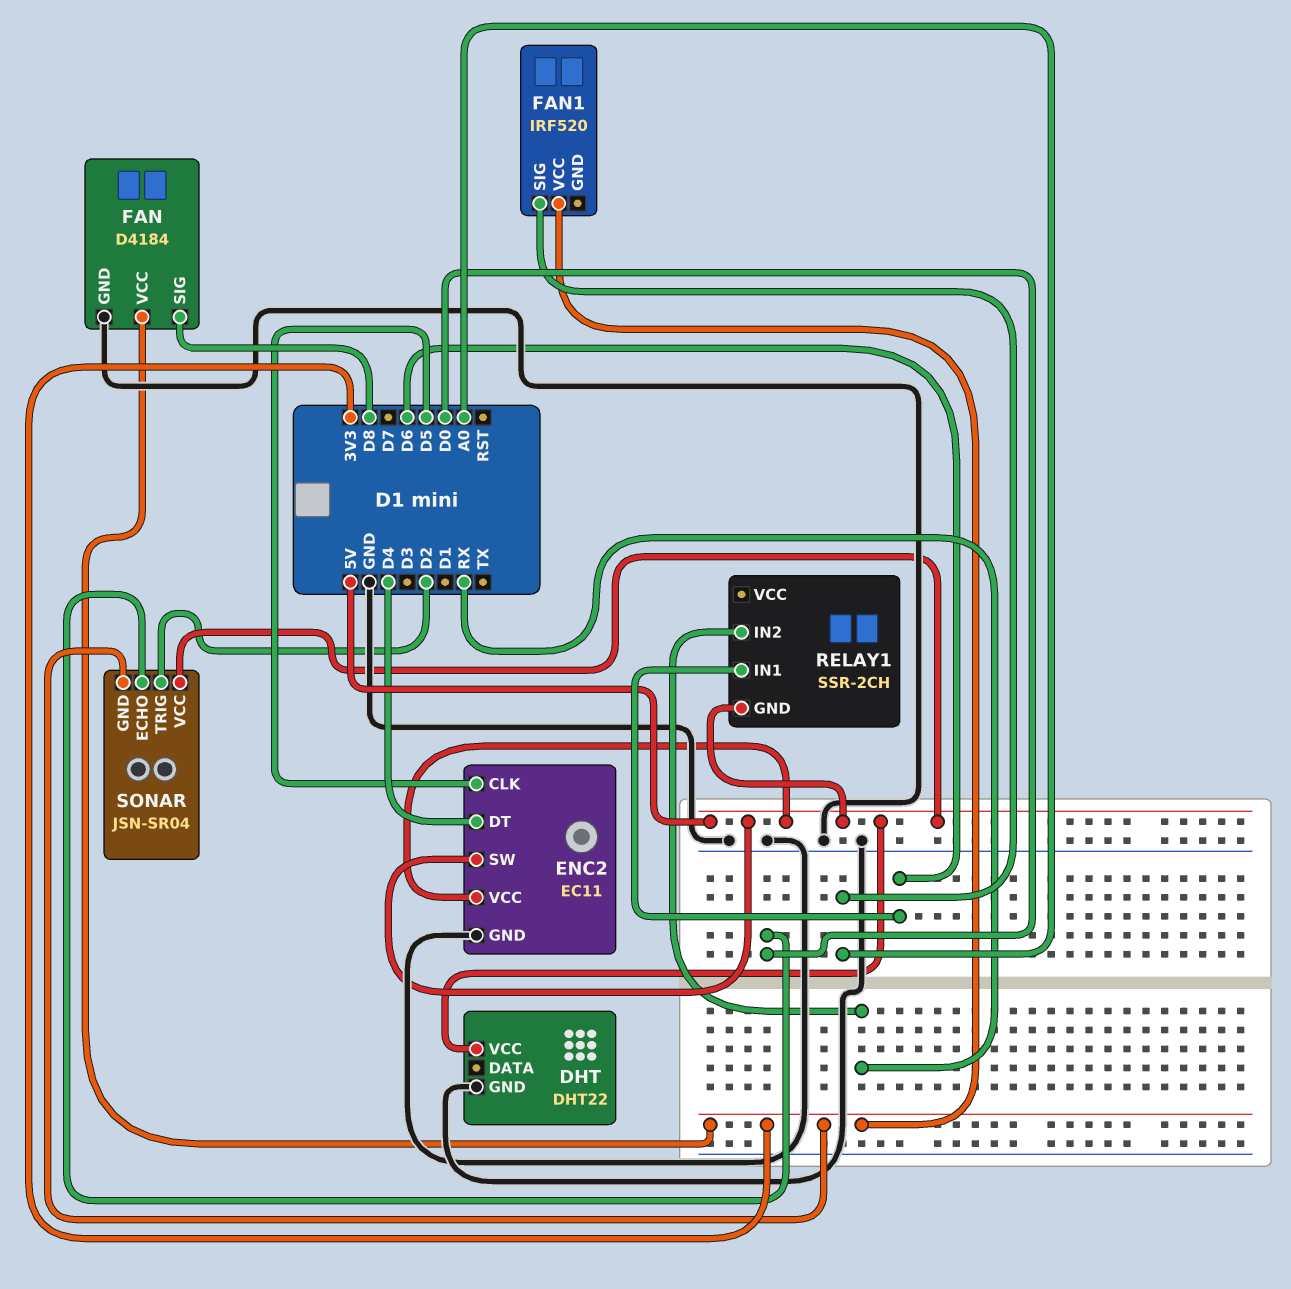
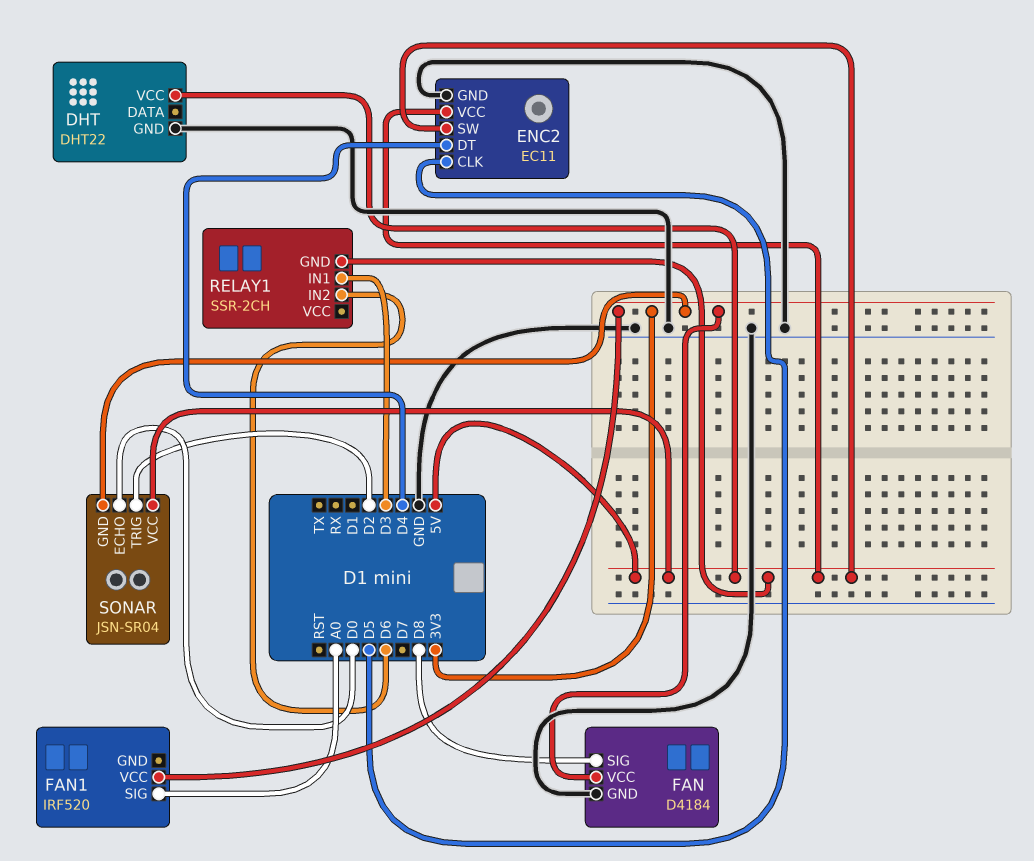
RELAY1 pin IN1: D6 -> D3
RELAY1 pin IN2: RX -> D6

